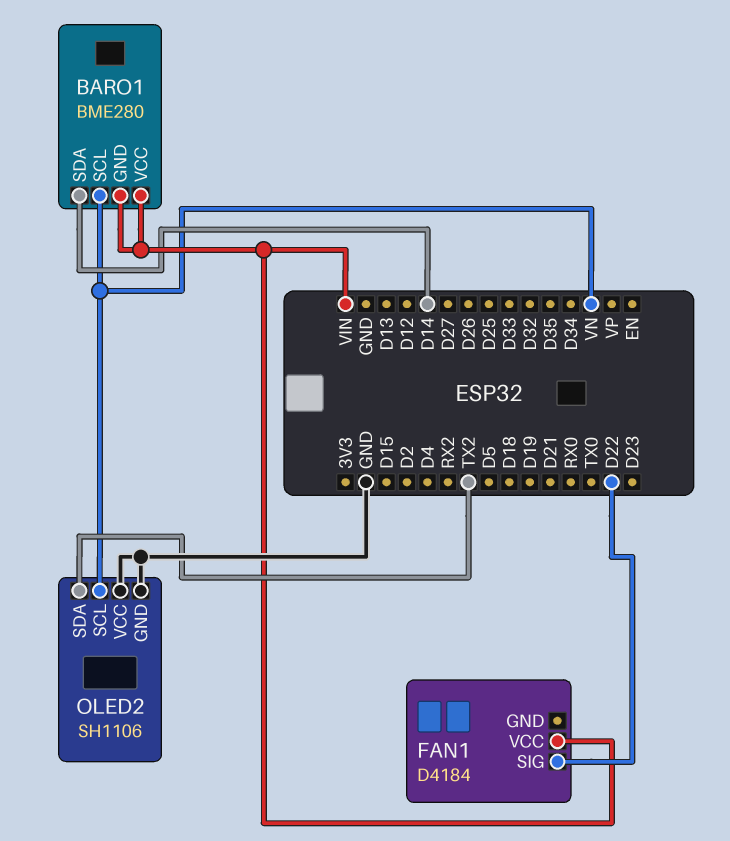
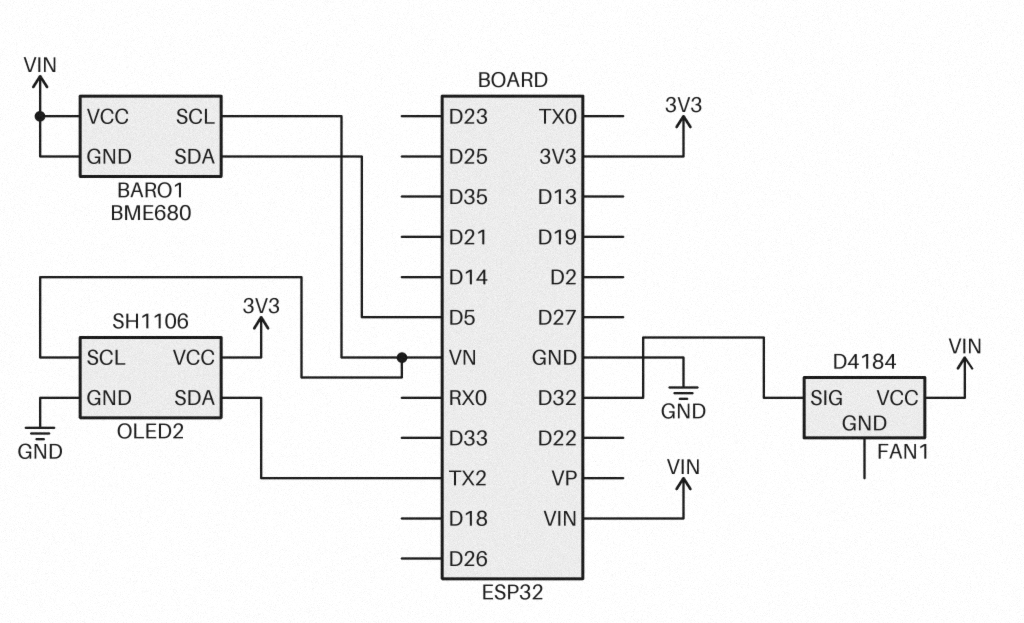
BARO1: BME280 -> BME680
BARO1 pin SDA: D14 -> D5
FAN1 pin SIG: D22 -> D32
OLED2 pin VCC: GND -> 3V3

